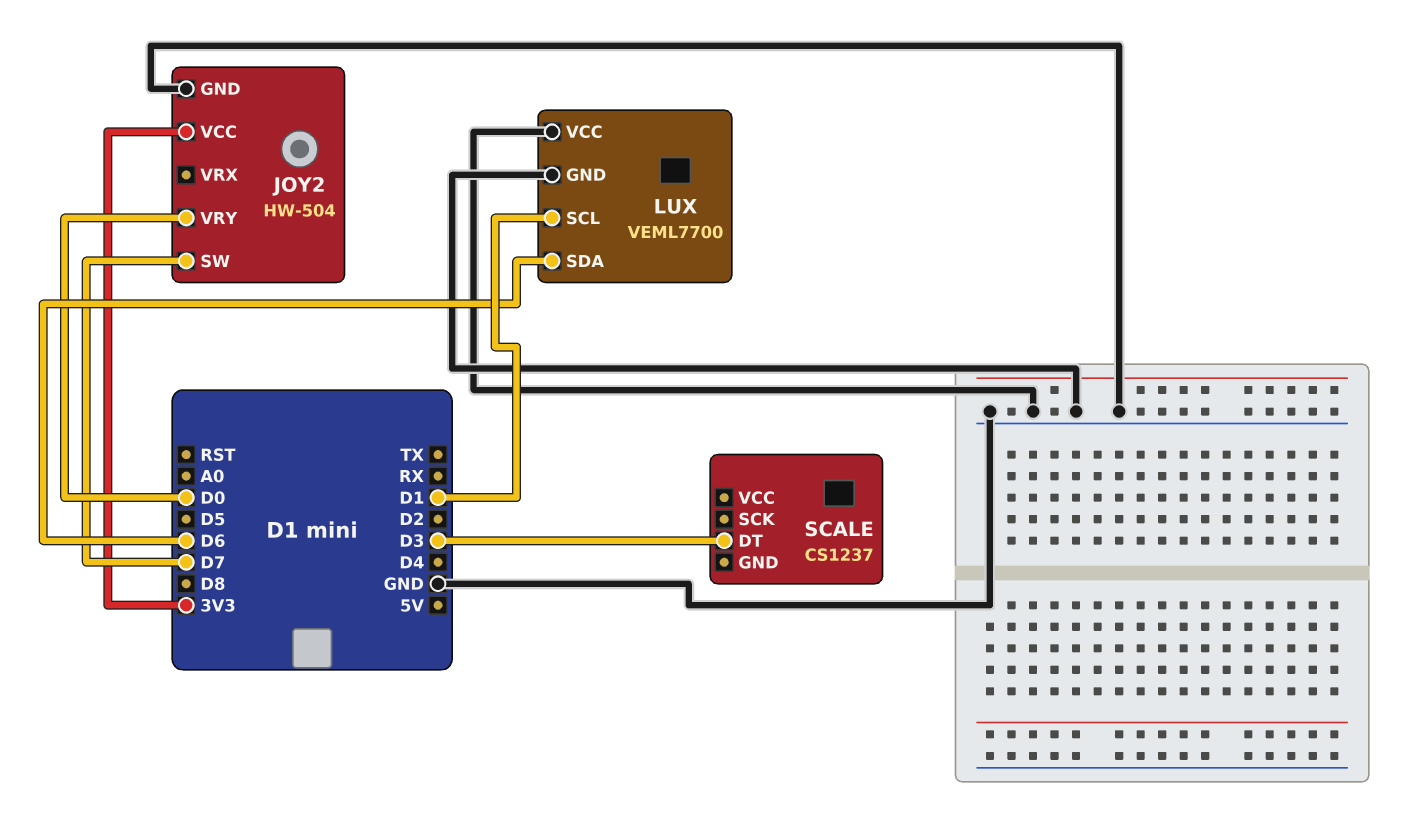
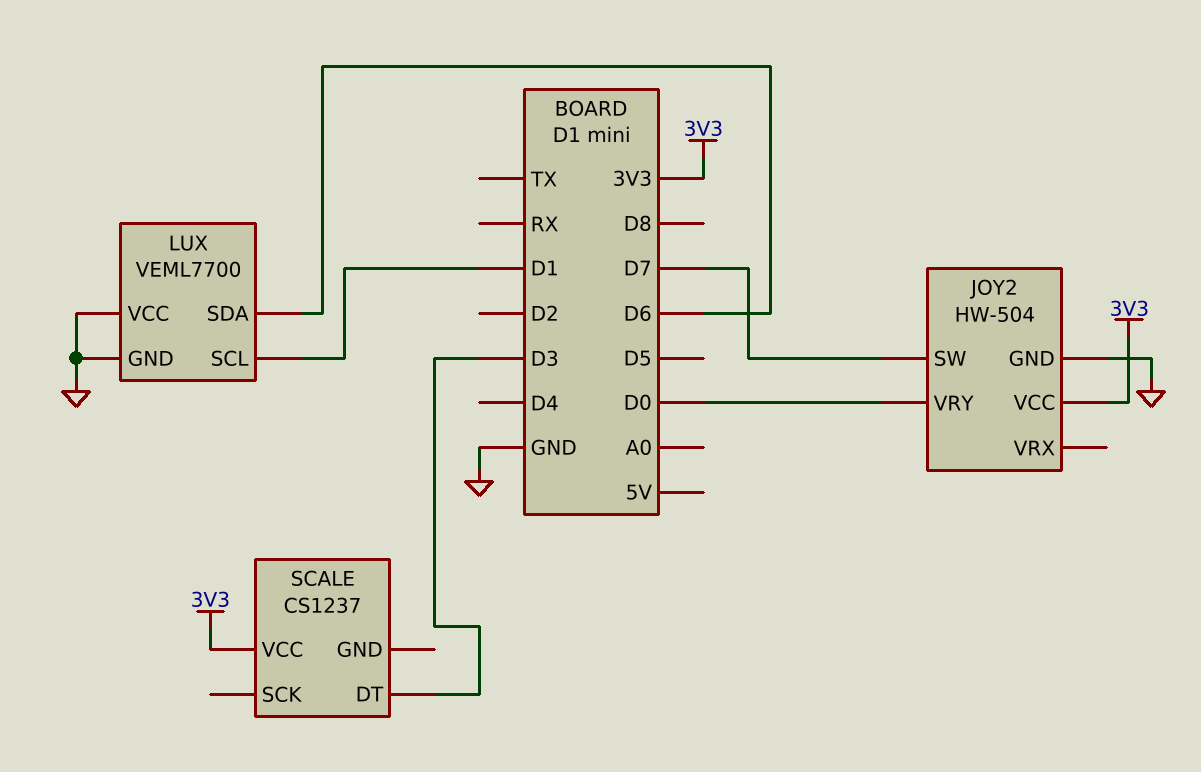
SCALE pin VCC: none -> 3V3

